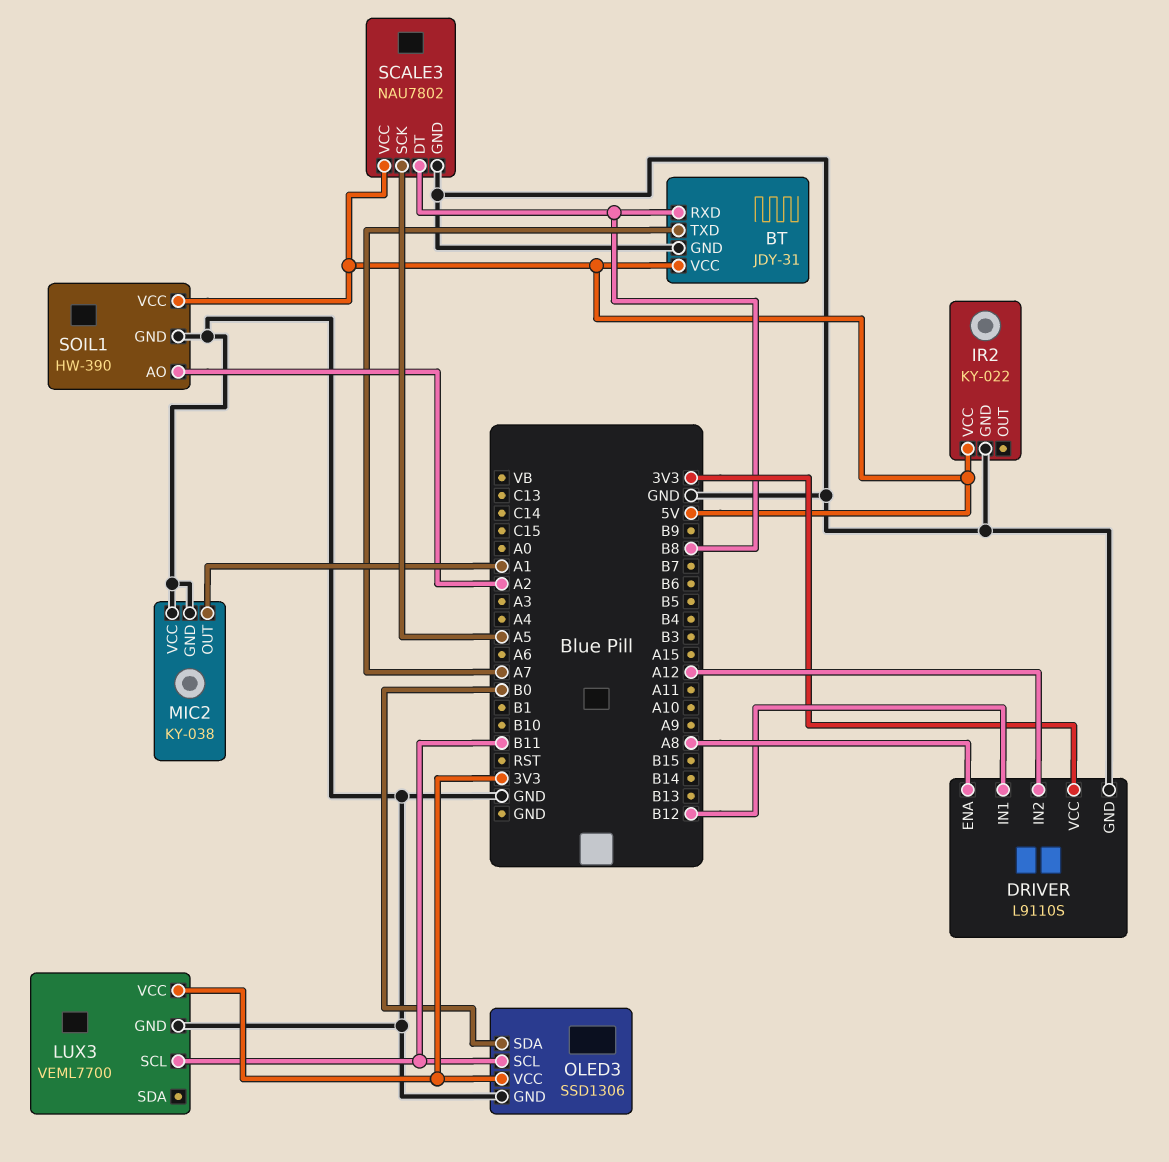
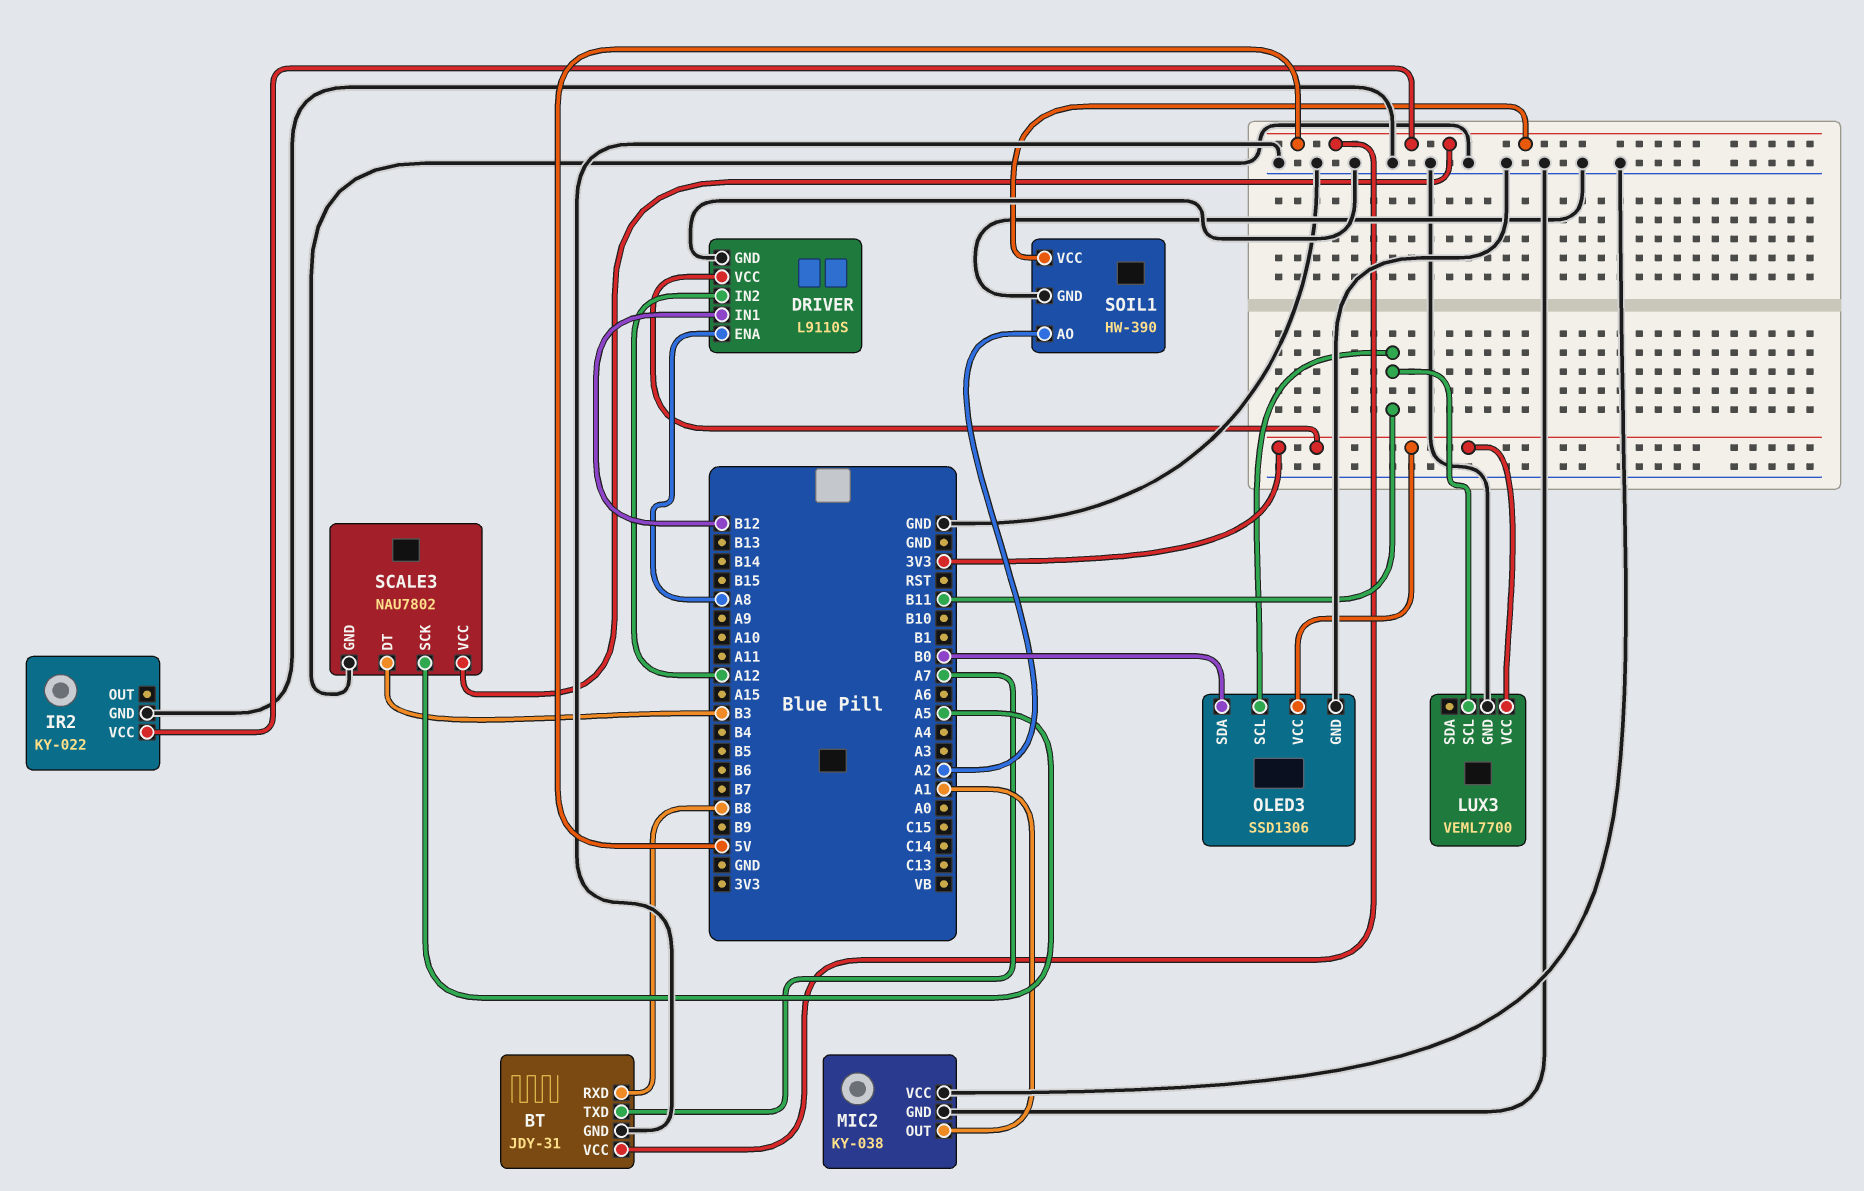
SCALE3 pin DT: B8 -> B3

